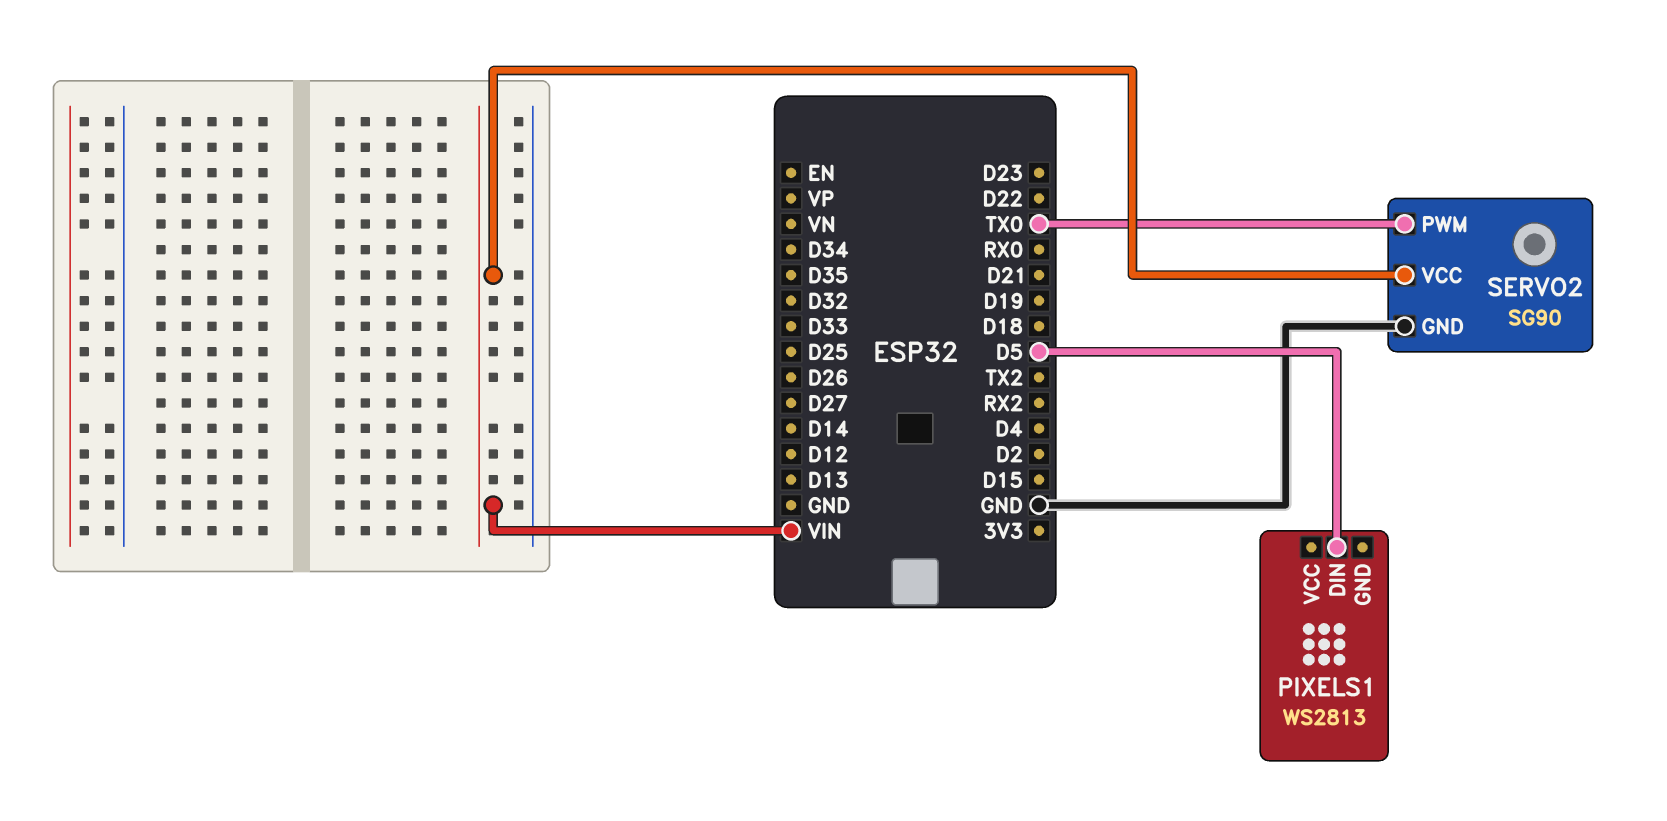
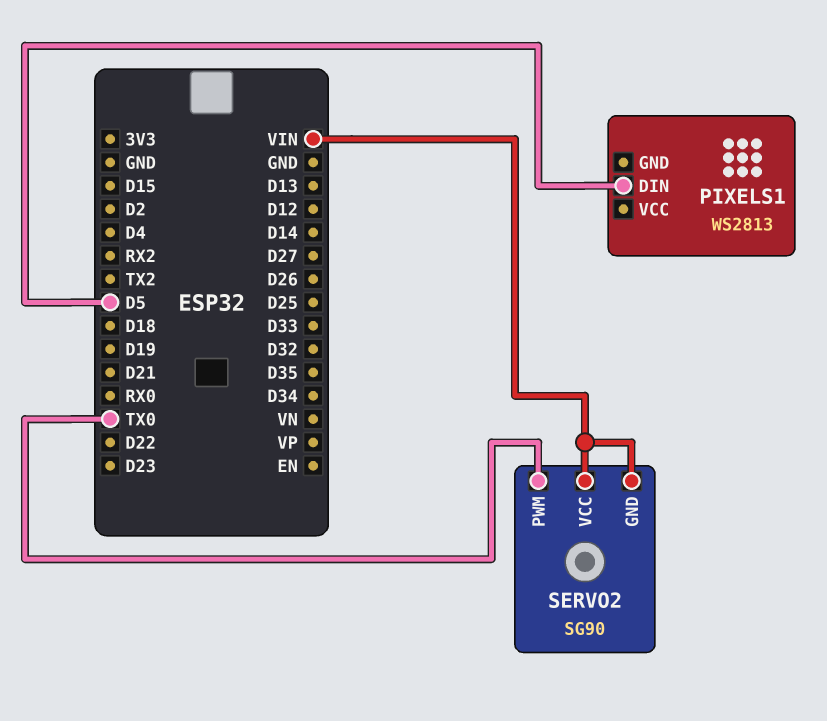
SERVO2 pin GND: GND -> VIN

